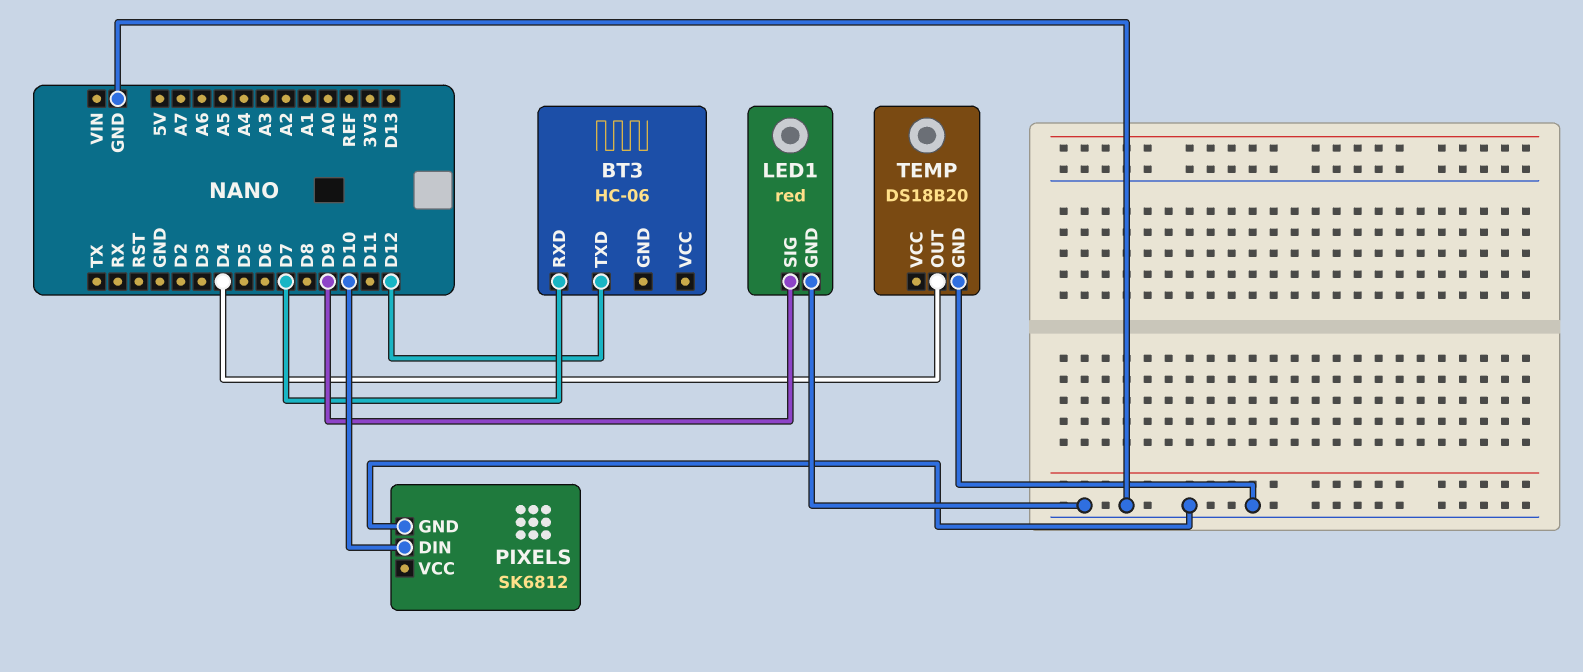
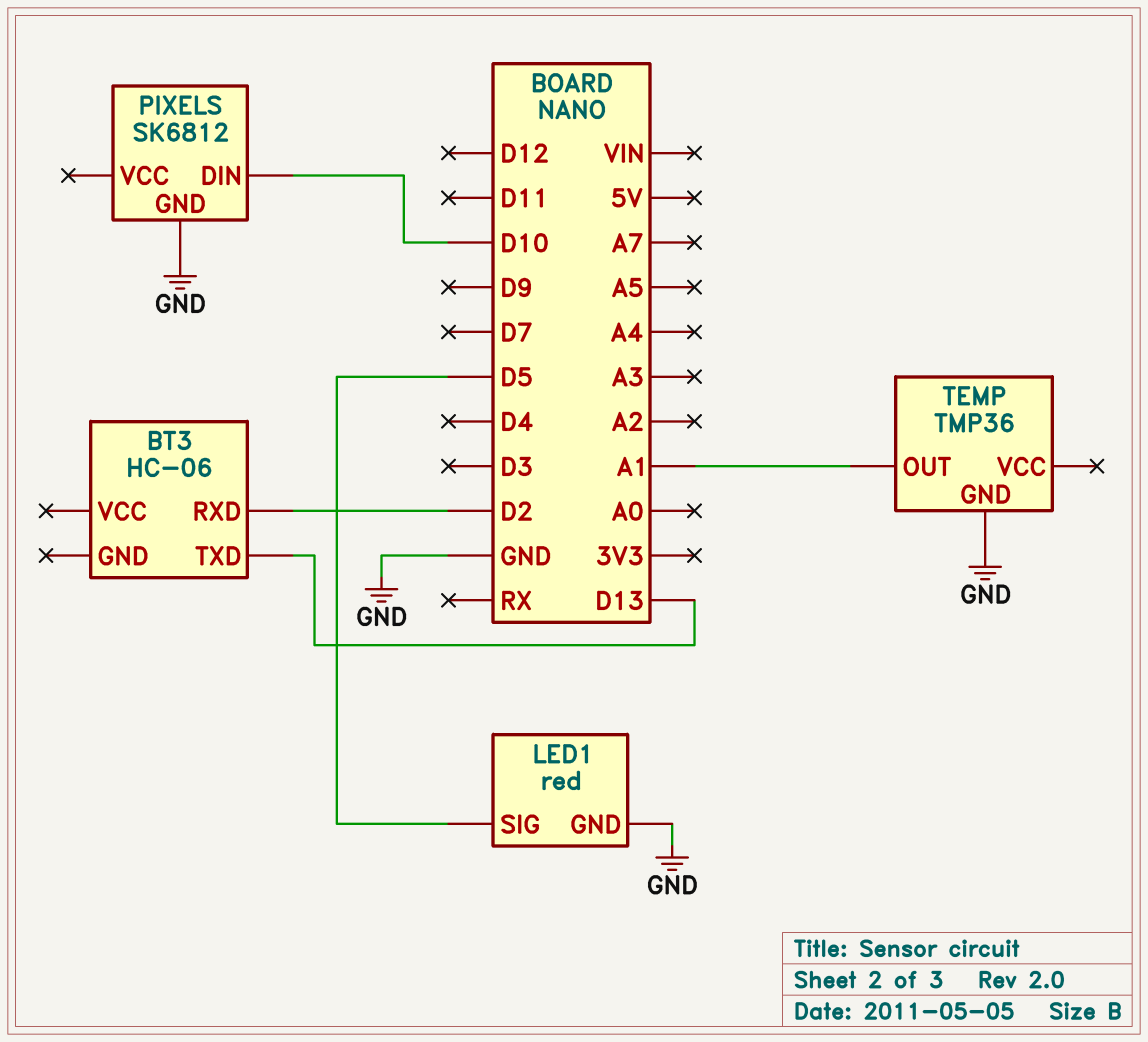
BT3 pin RXD: D7 -> D2
BT3 pin TXD: D12 -> D13
LED1 pin SIG: D9 -> D5
TEMP: DS18B20 -> TMP36
TEMP pin OUT: D4 -> A1

